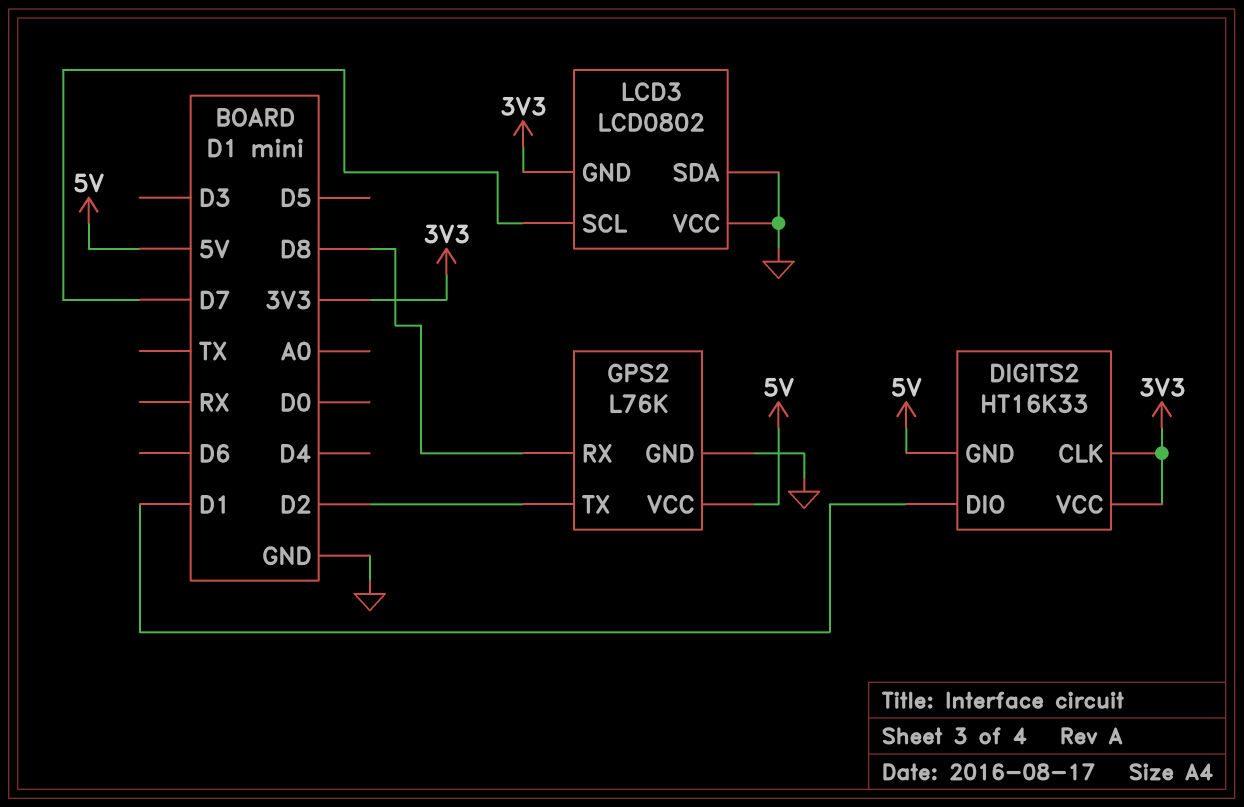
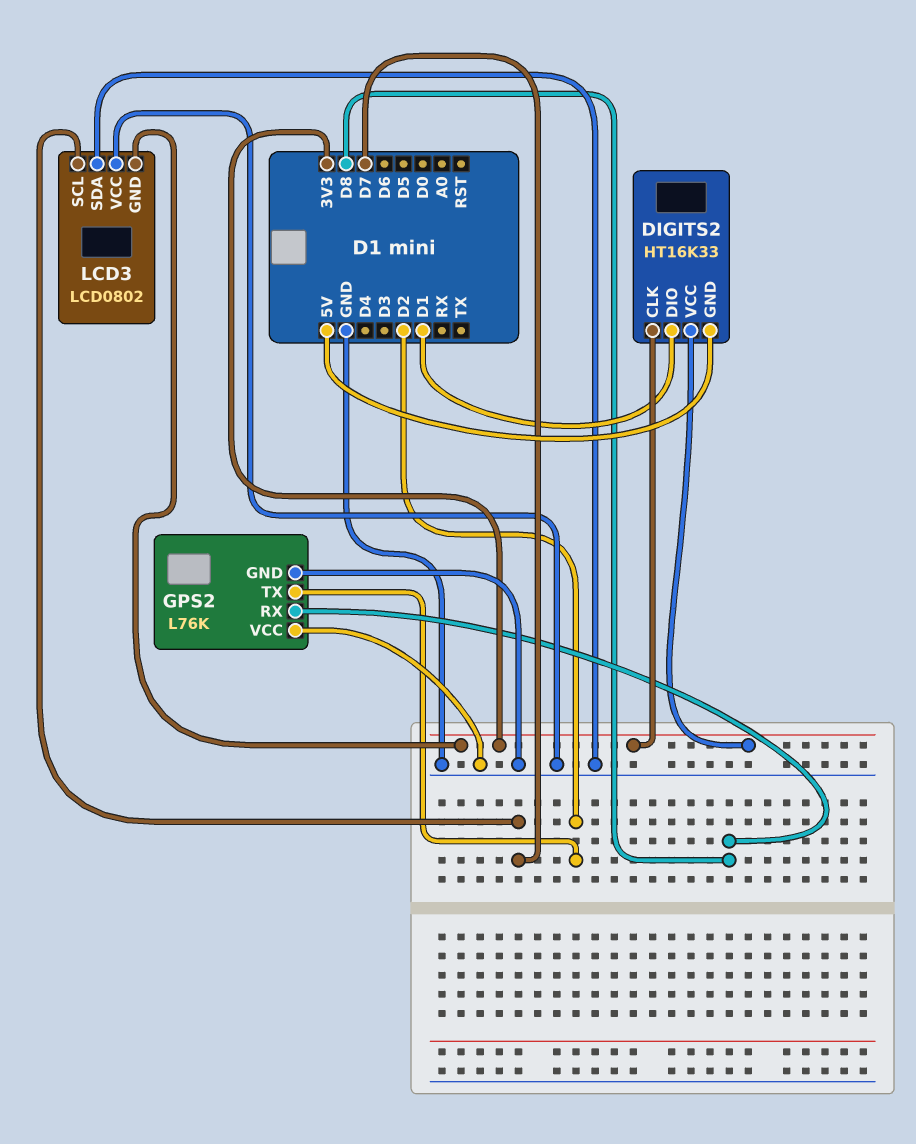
GPS2 pin VCC: 5V -> GND

